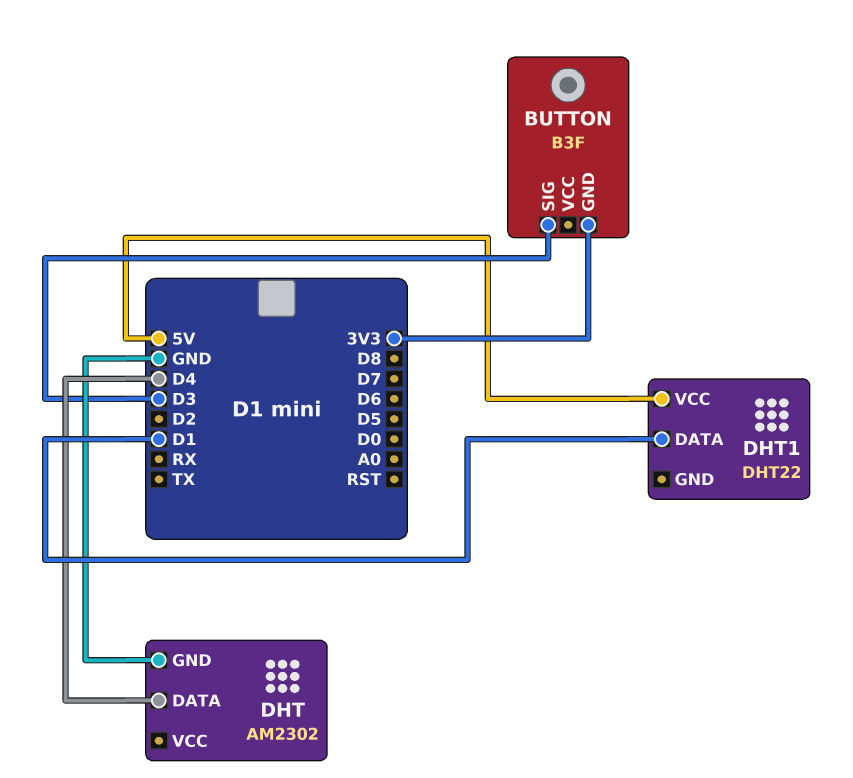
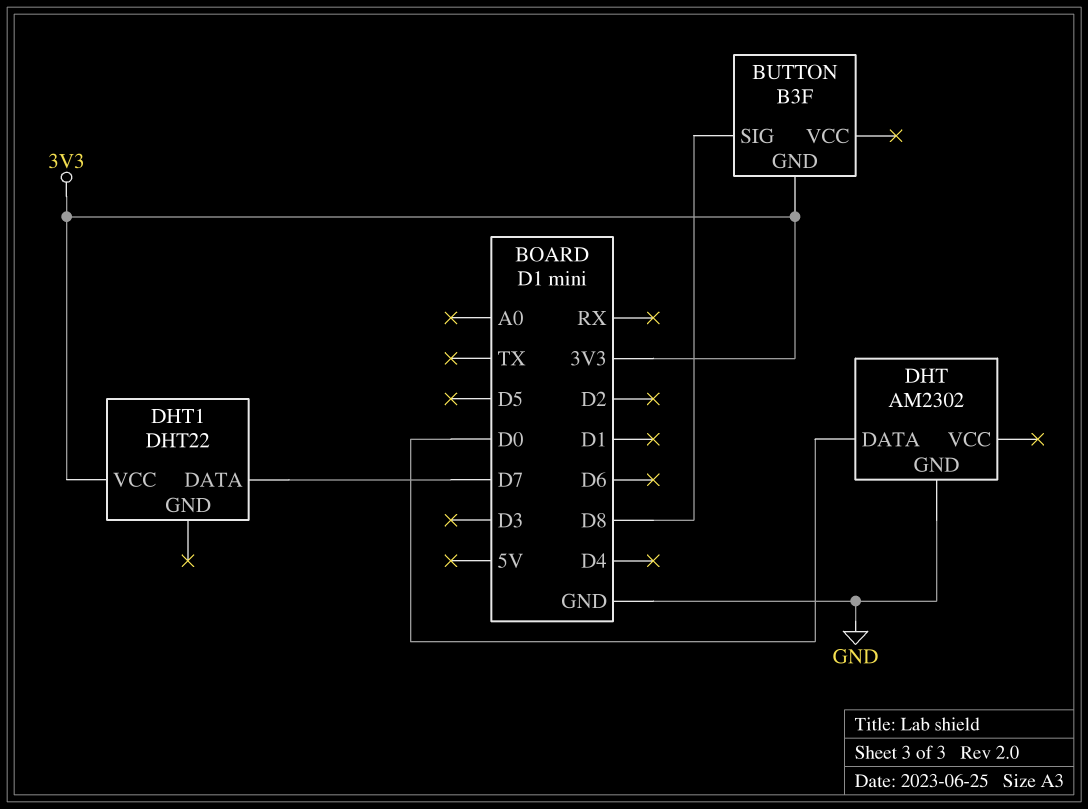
BUTTON pin SIG: D3 -> D8
DHT pin DATA: D4 -> D0
DHT1 pin DATA: D1 -> D7
DHT1 pin VCC: 5V -> 3V3

